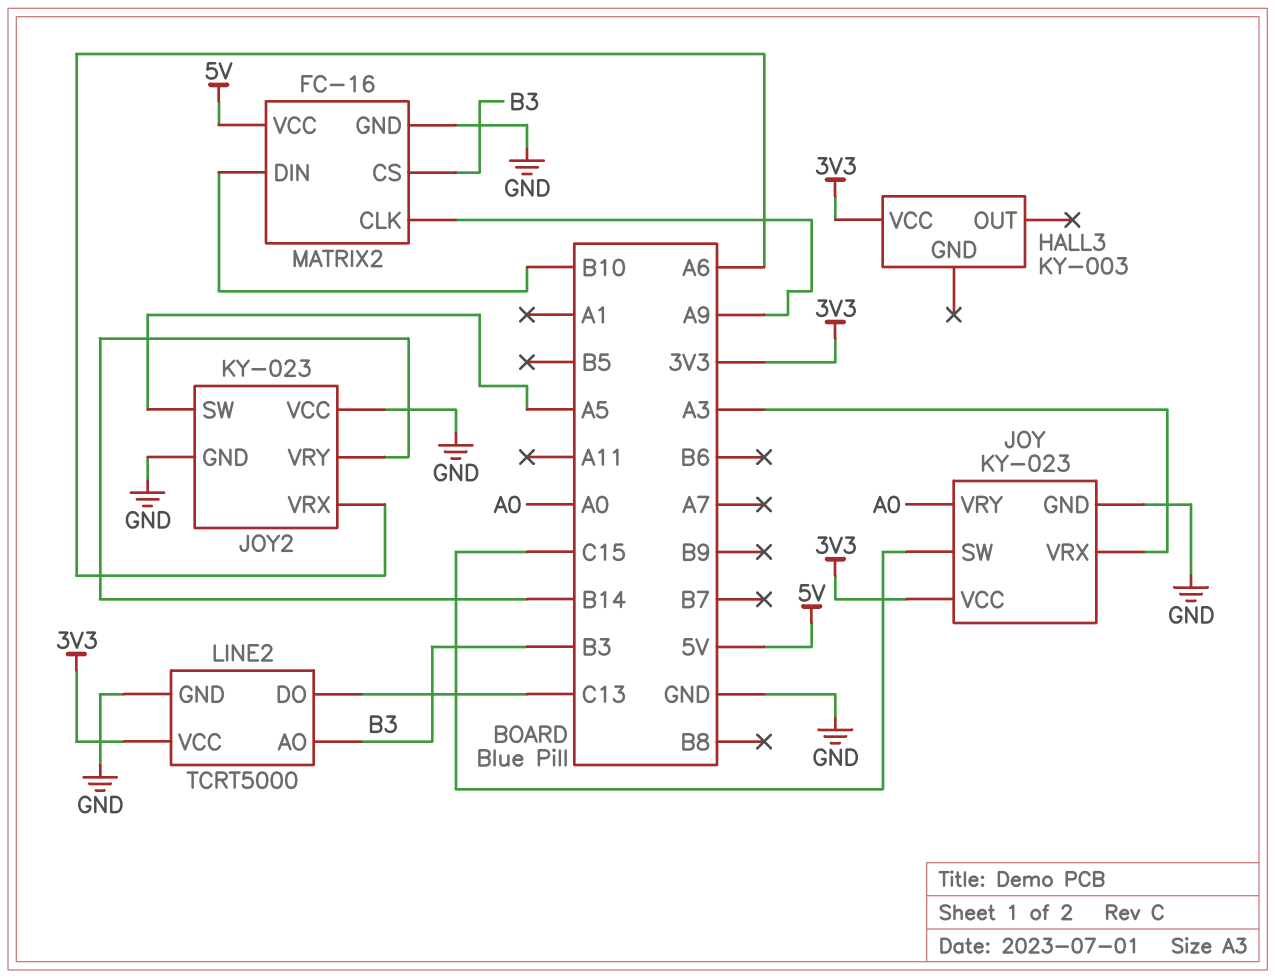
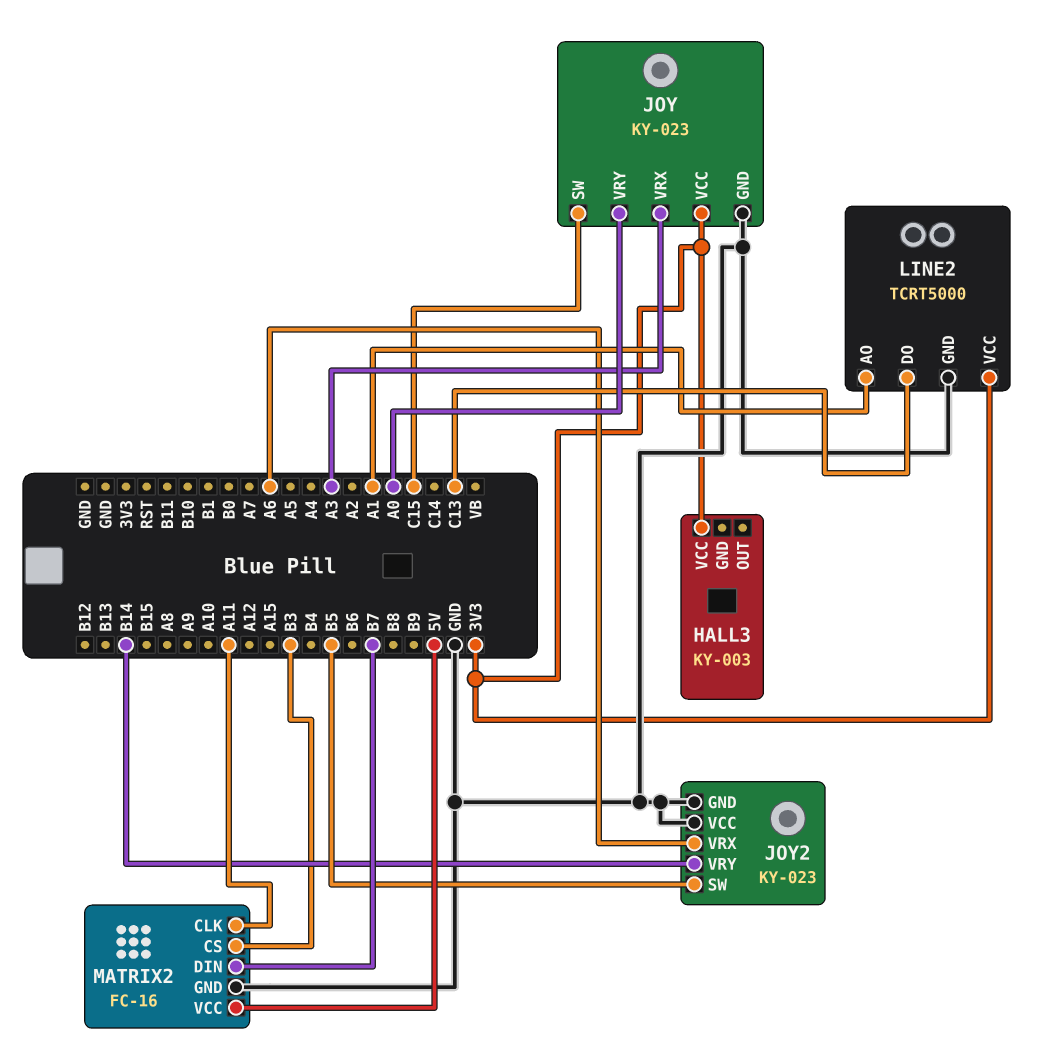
JOY2 pin SW: A5 -> B5
LINE2 pin AO: B3 -> A1
MATRIX2 pin CLK: A9 -> A11
MATRIX2 pin DIN: B10 -> B7

